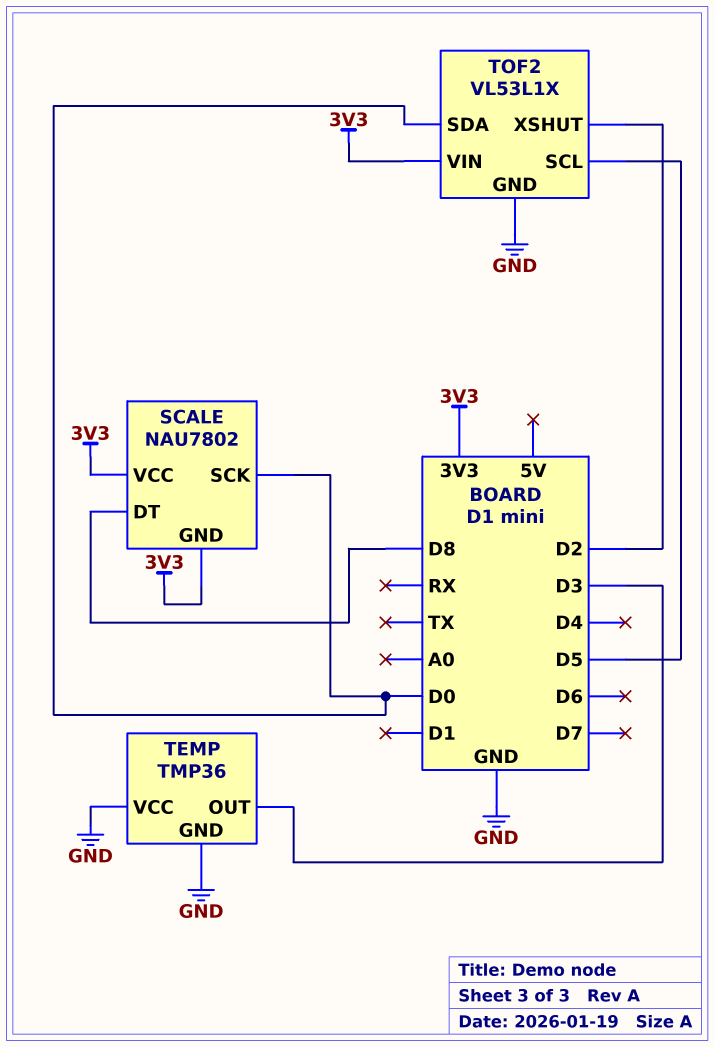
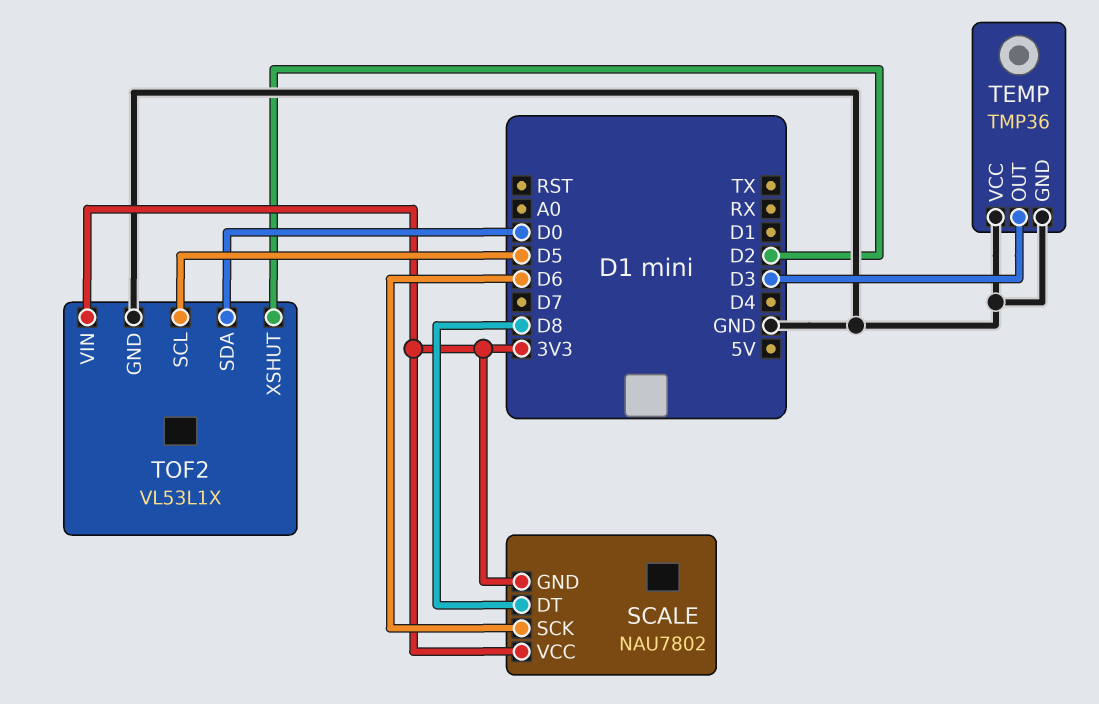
SCALE pin SCK: D0 -> D6

